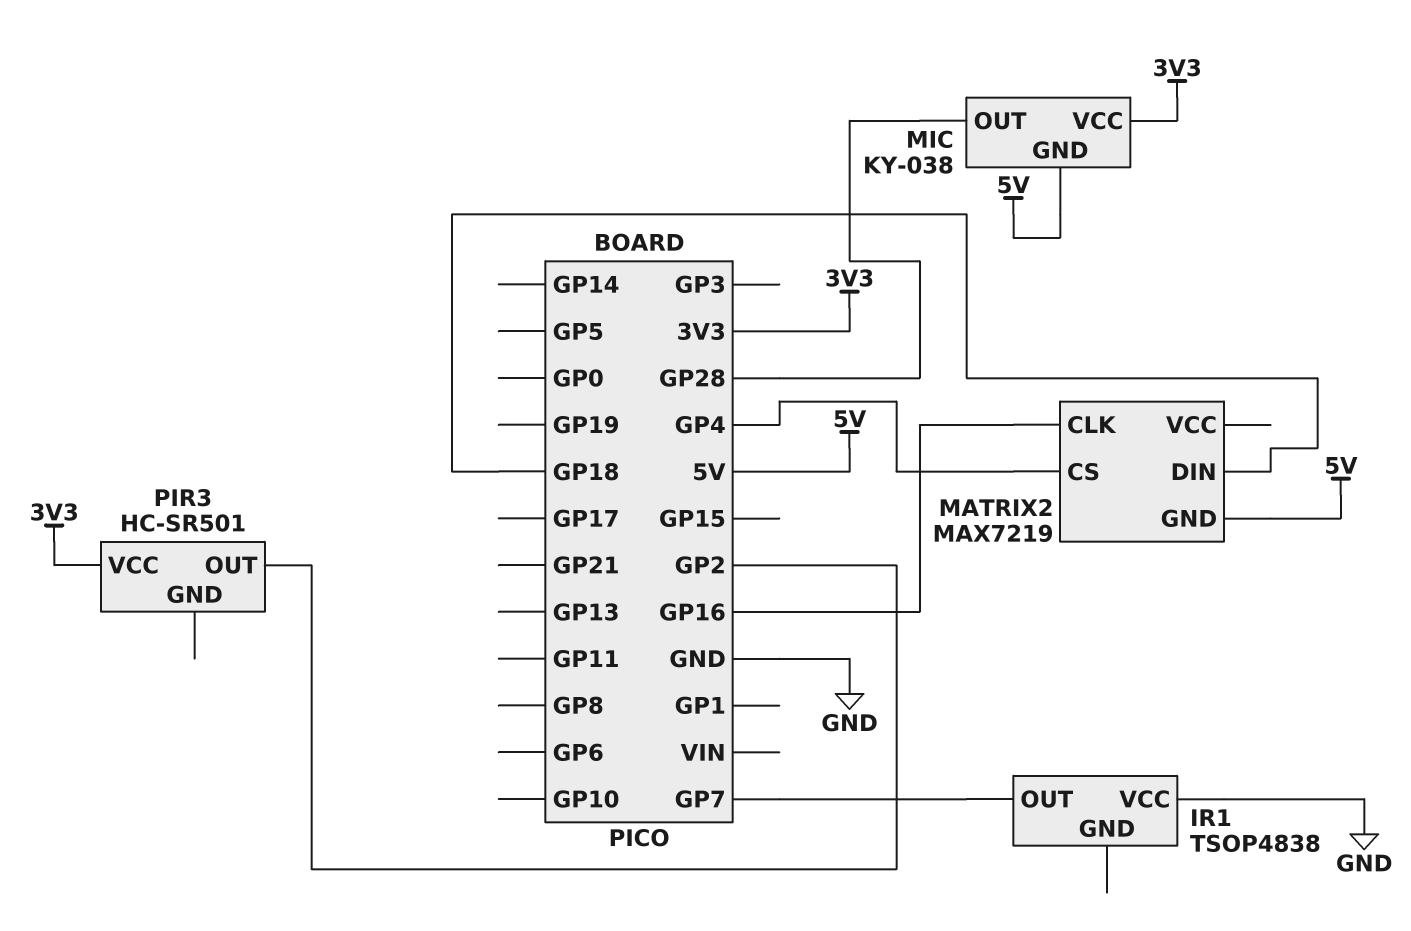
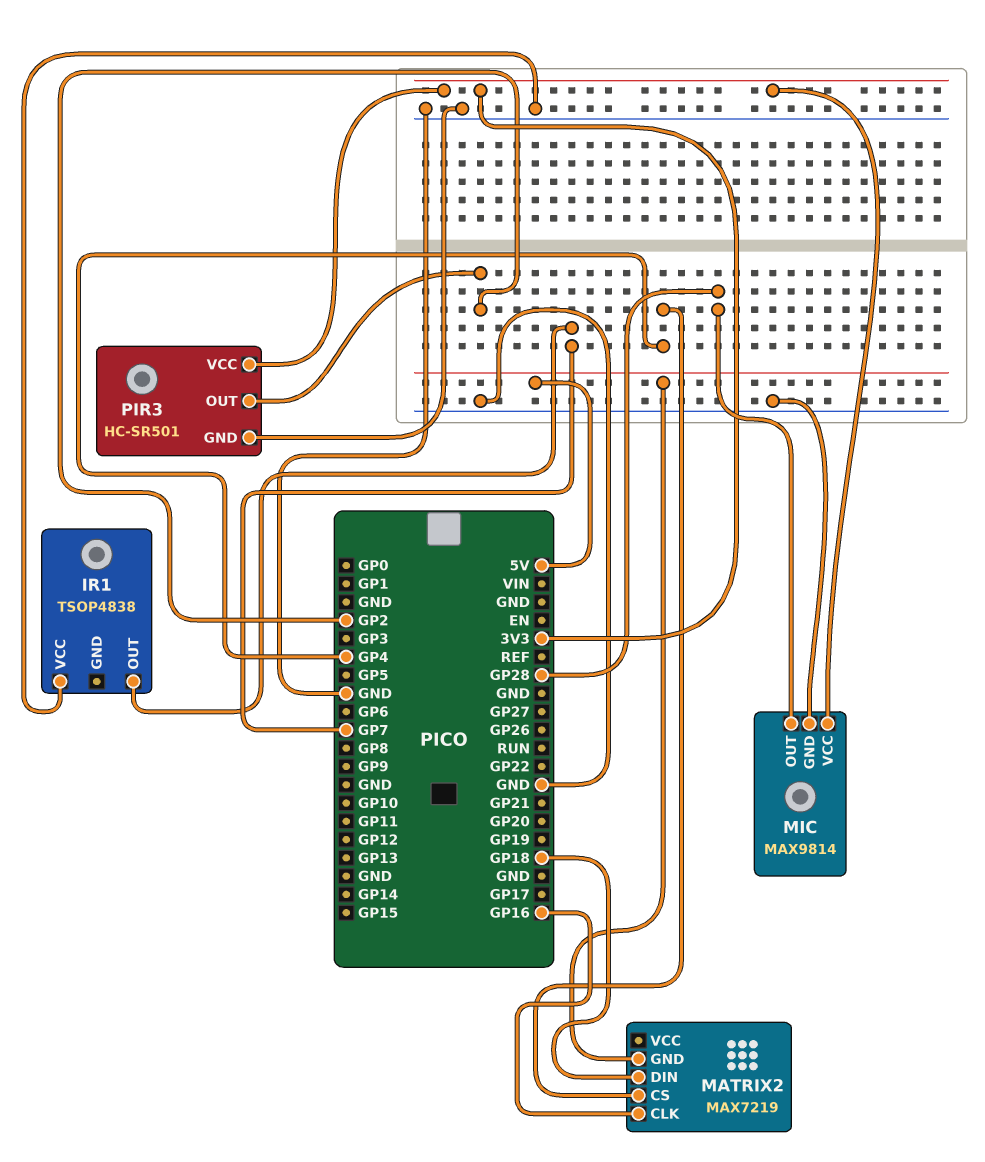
MIC: KY-038 -> MAX9814
MIC pin GND: 5V -> GND
PIR3 pin GND: none -> GND

